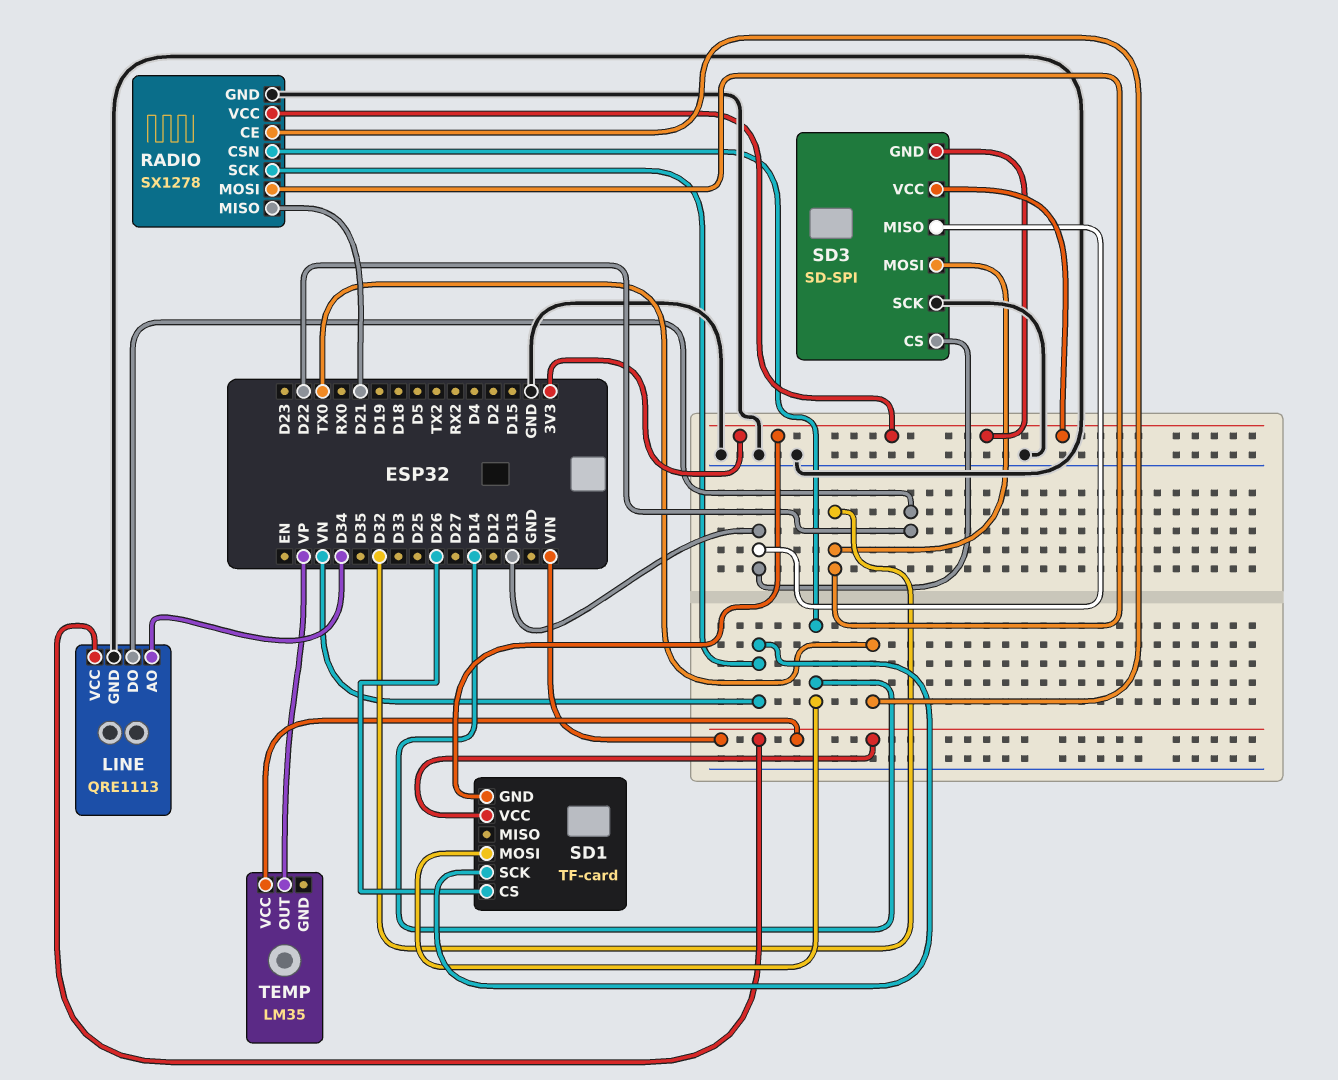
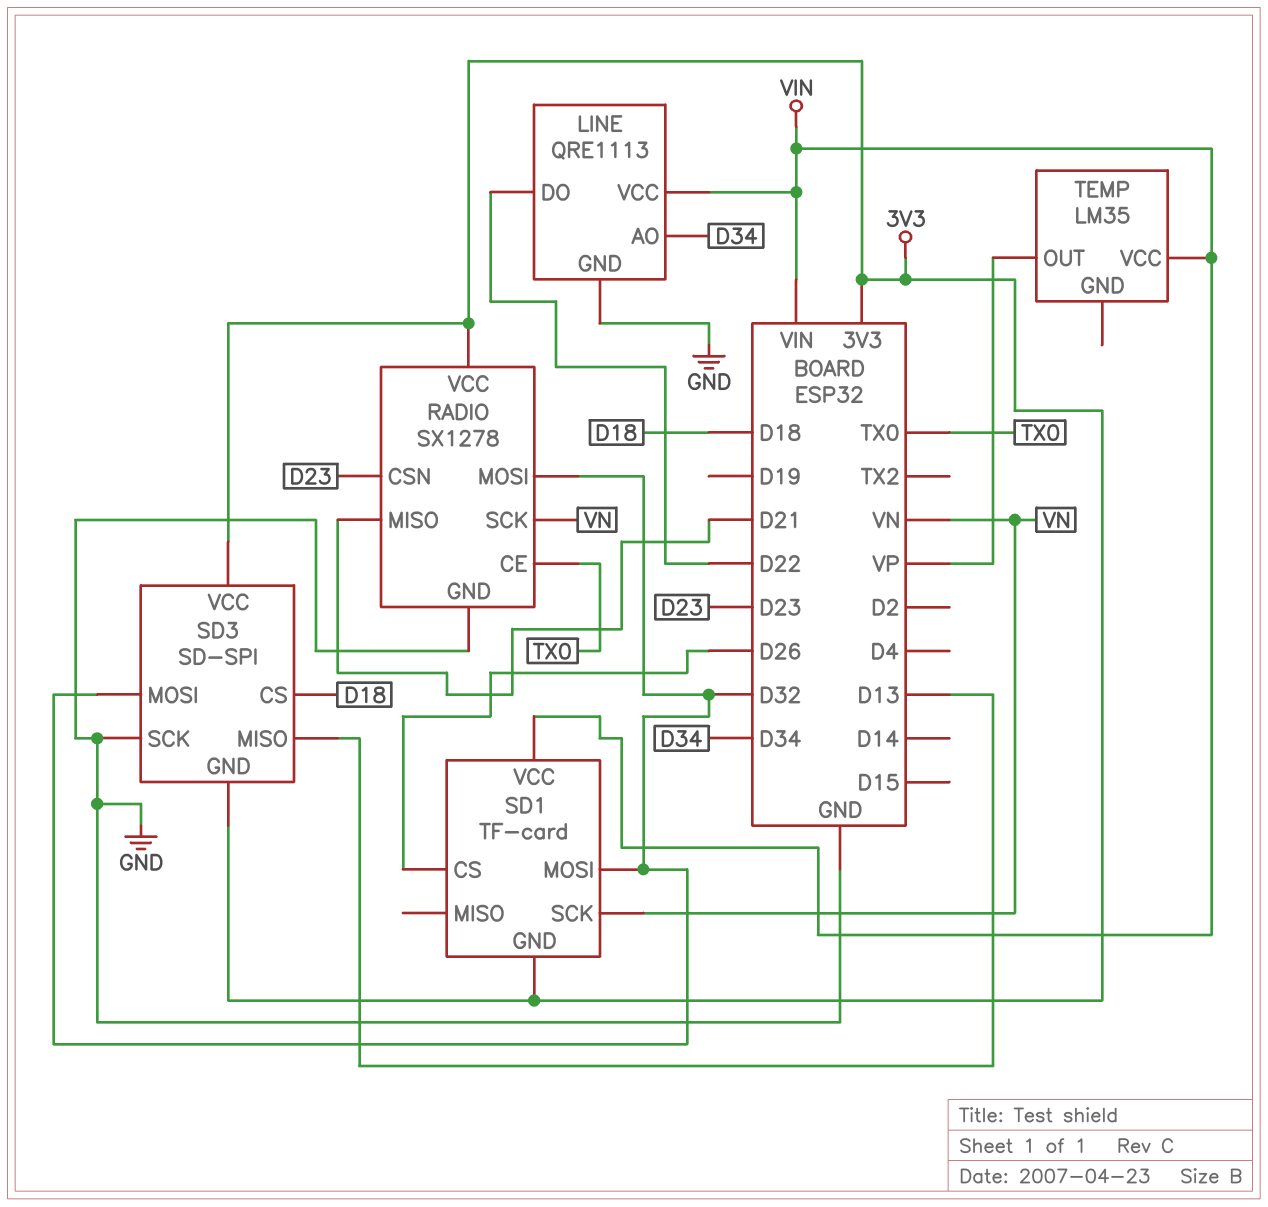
RADIO pin CSN: D14 -> D23
SD1 pin MOSI: D14 -> D32
SD3 pin CS: D13 -> D18

